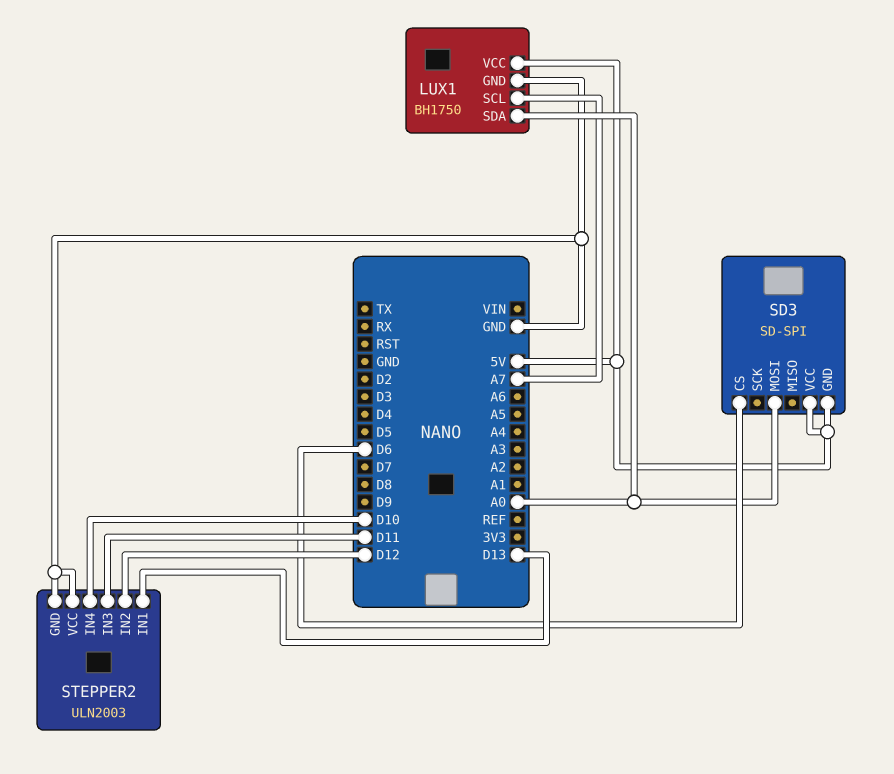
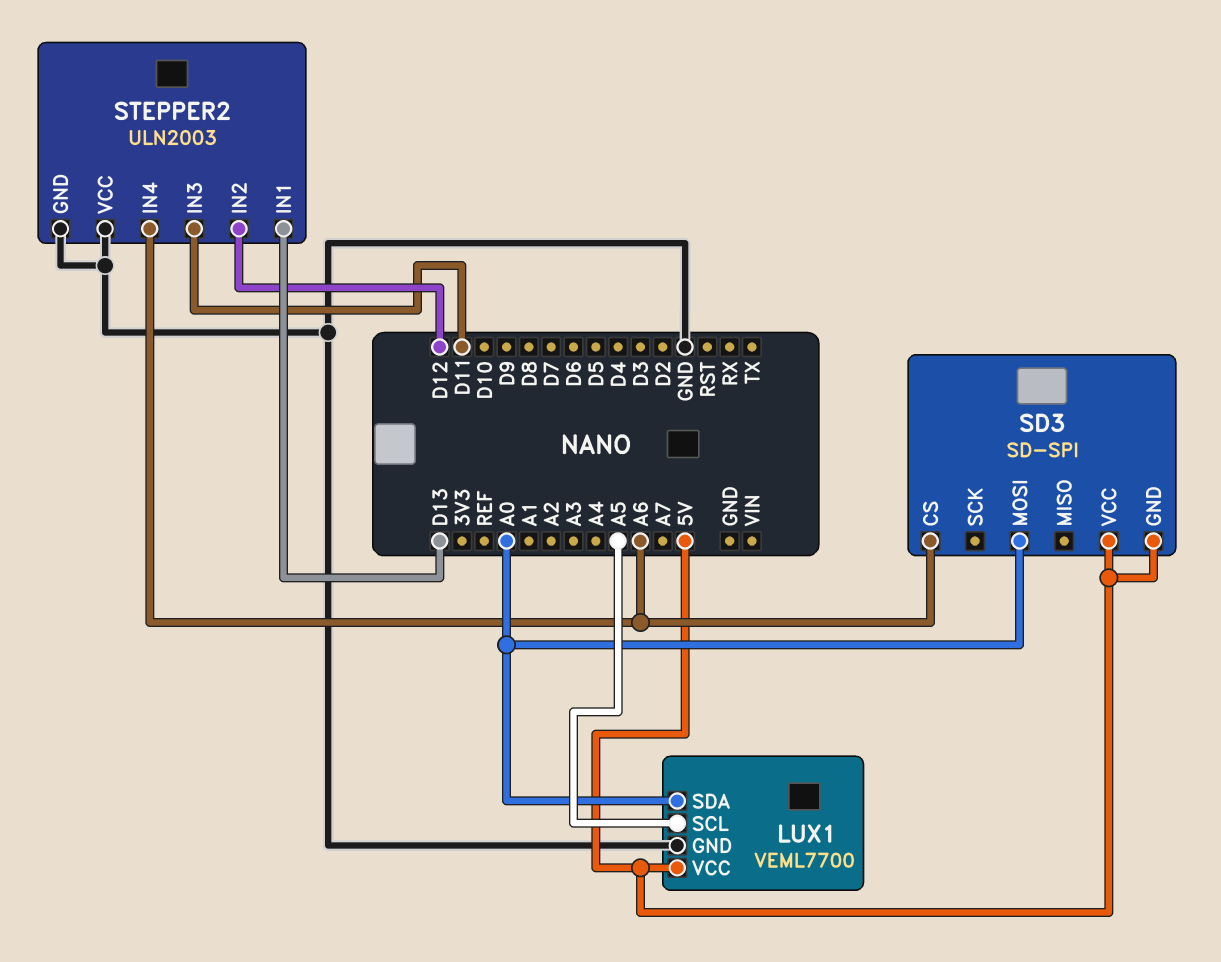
LUX1: BH1750 -> VEML7700
LUX1 pin SCL: A7 -> A5
SD3 pin CS: D6 -> A6
STEPPER2 pin IN4: D10 -> A6

